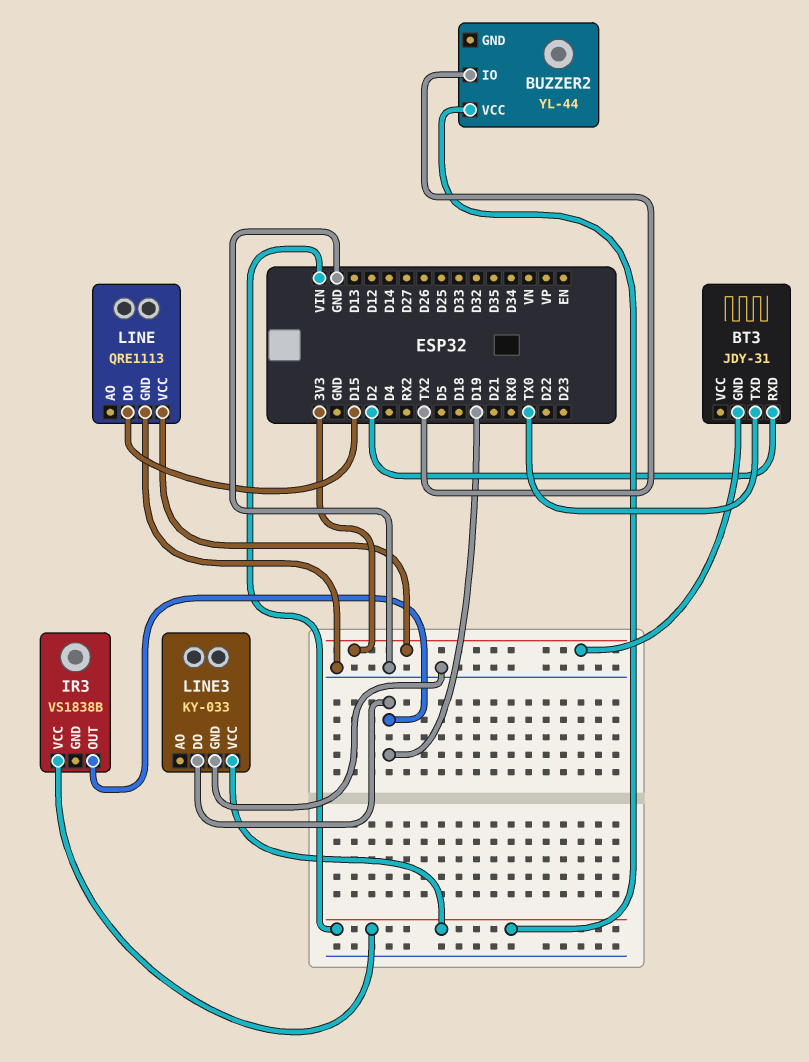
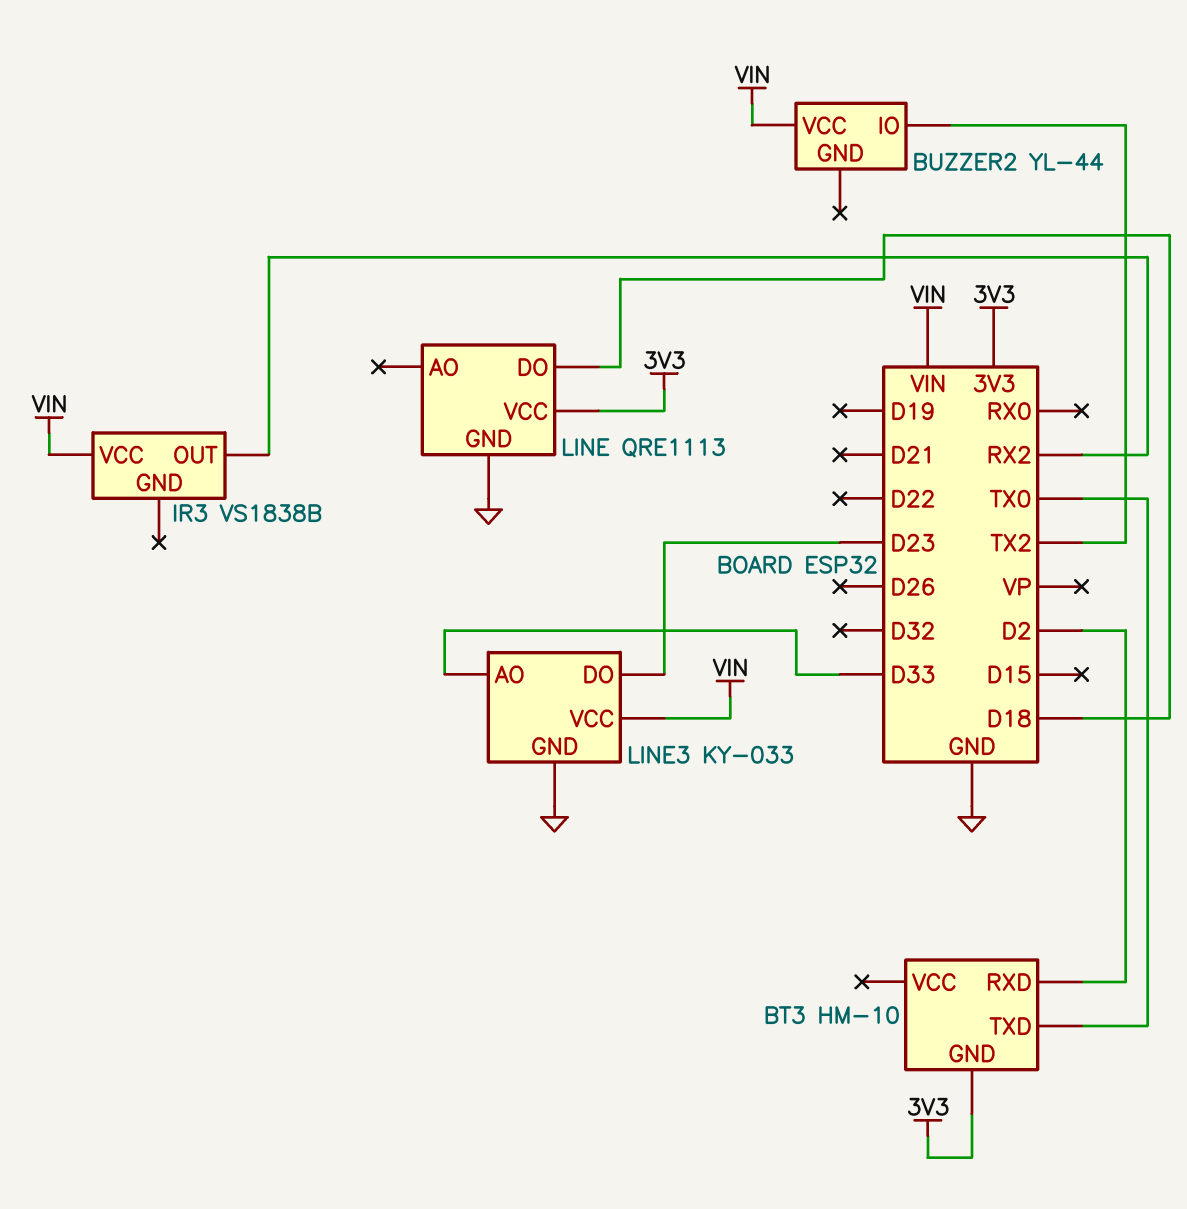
BT3: JDY-31 -> HM-10
IR3 pin OUT: D19 -> RX2
LINE pin DO: D15 -> D18
LINE3 pin AO: none -> D33
LINE3 pin DO: D19 -> D23

